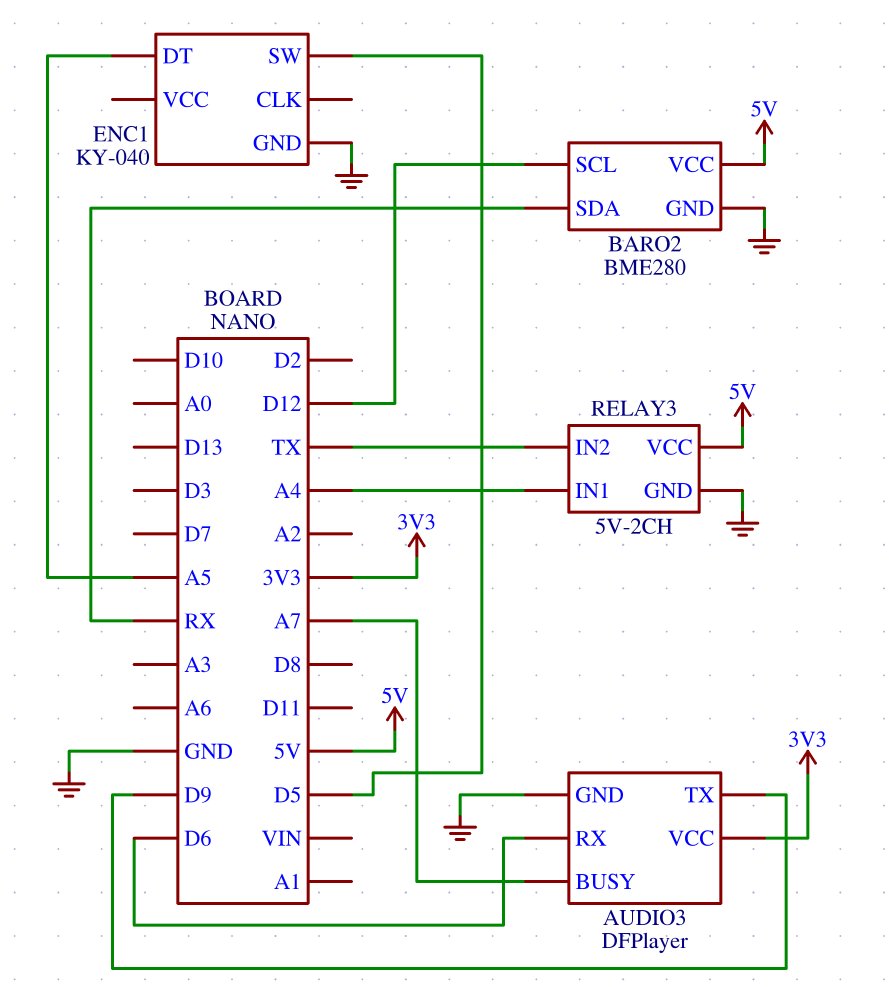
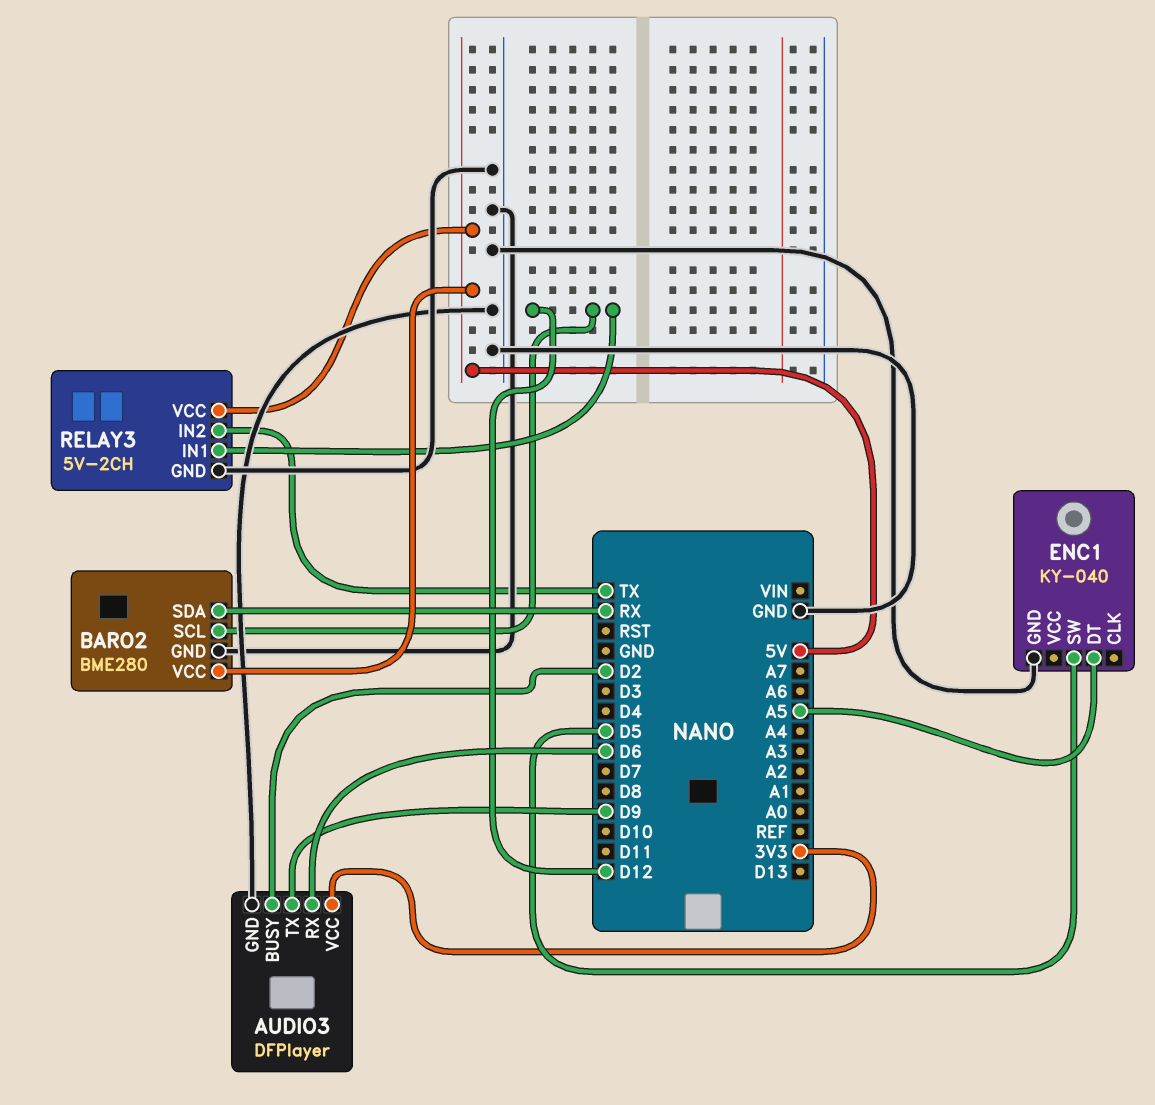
AUDIO3 pin BUSY: A7 -> D2
RELAY3 pin IN1: A4 -> D12

